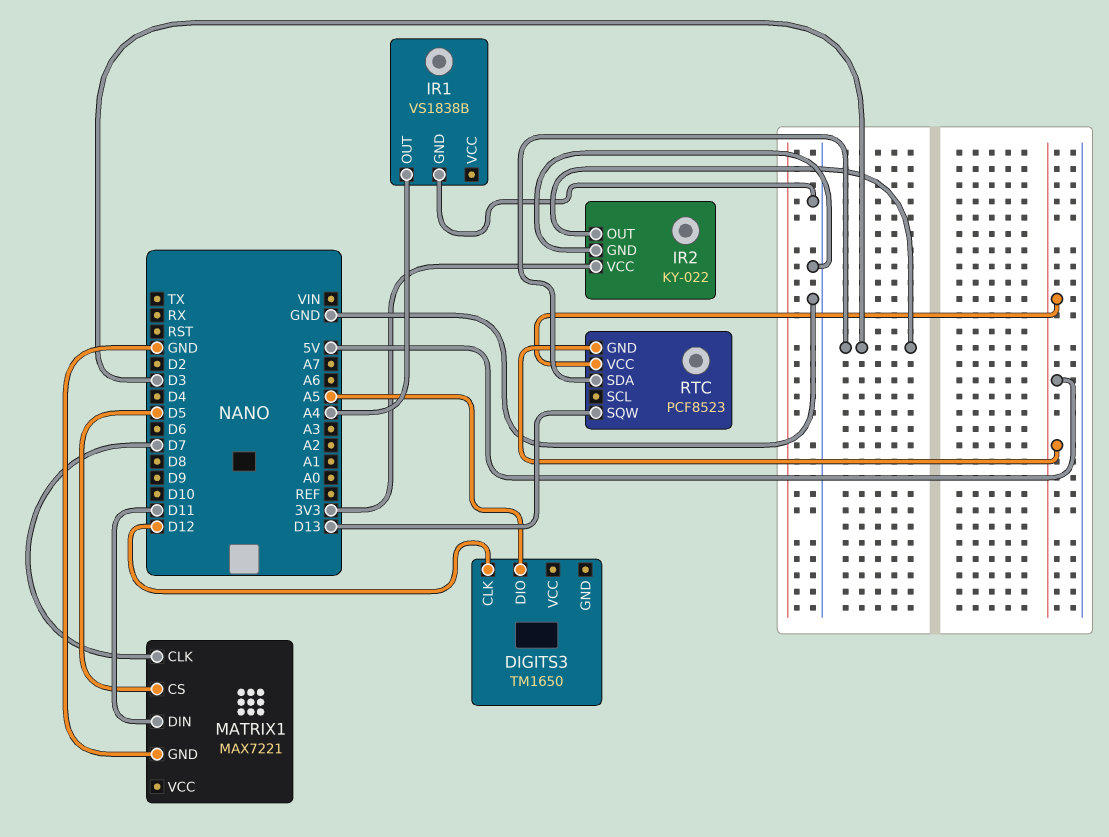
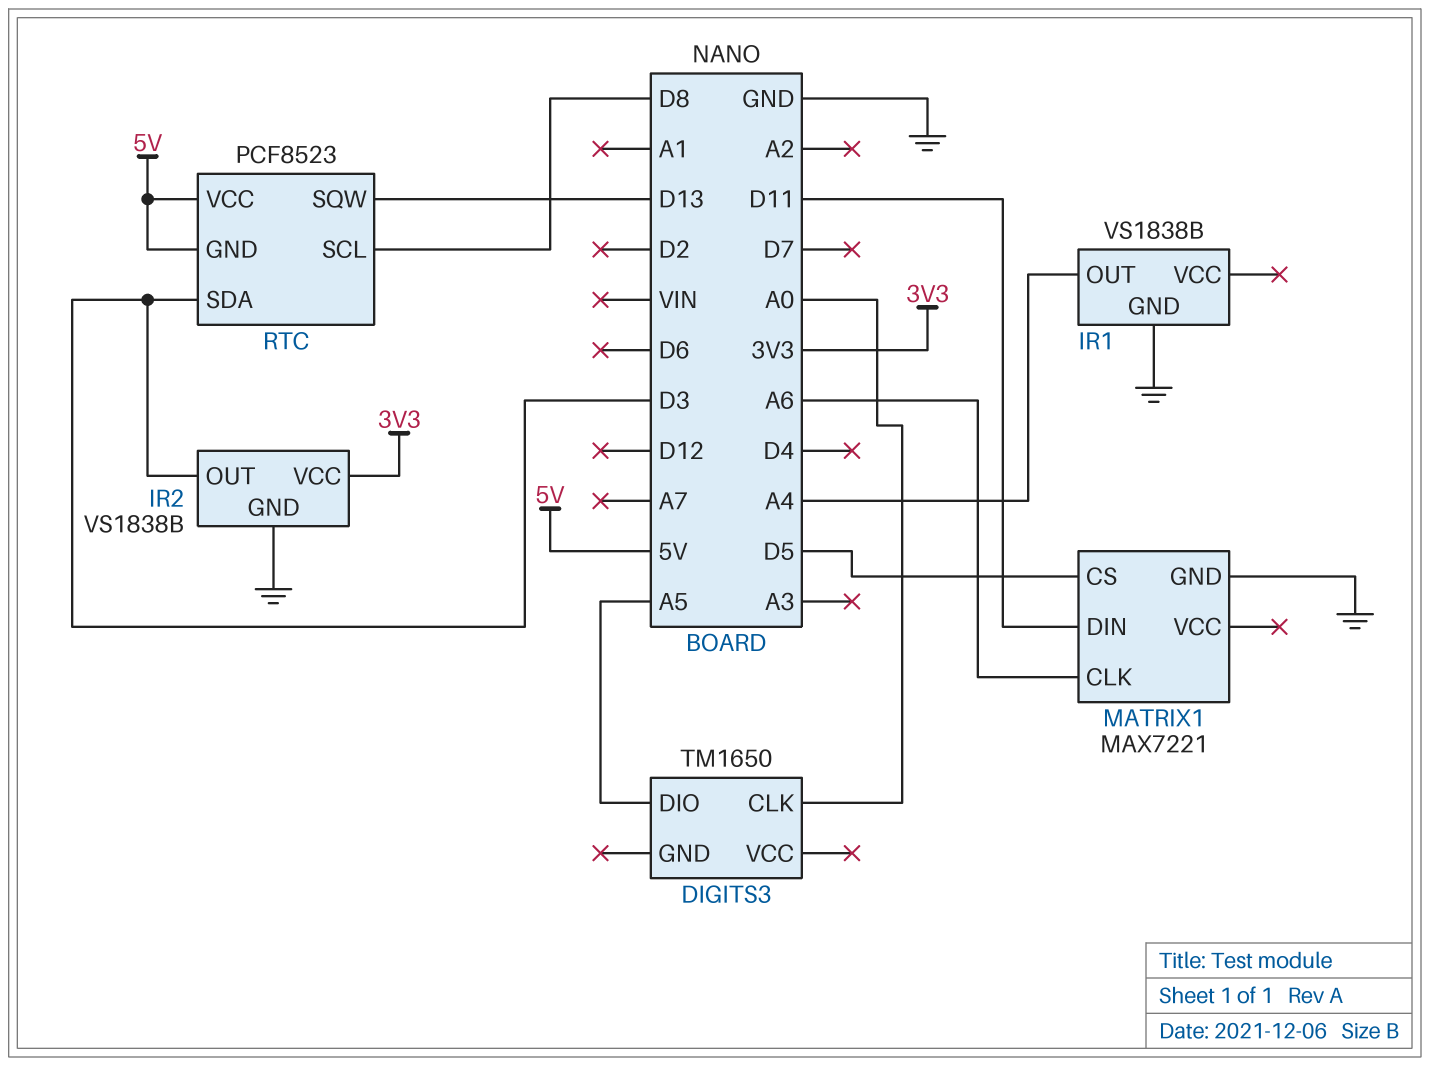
DIGITS3 pin CLK: D12 -> A0
IR2: KY-022 -> VS1838B
MATRIX1 pin CLK: D7 -> A6
RTC pin SCL: none -> D8

